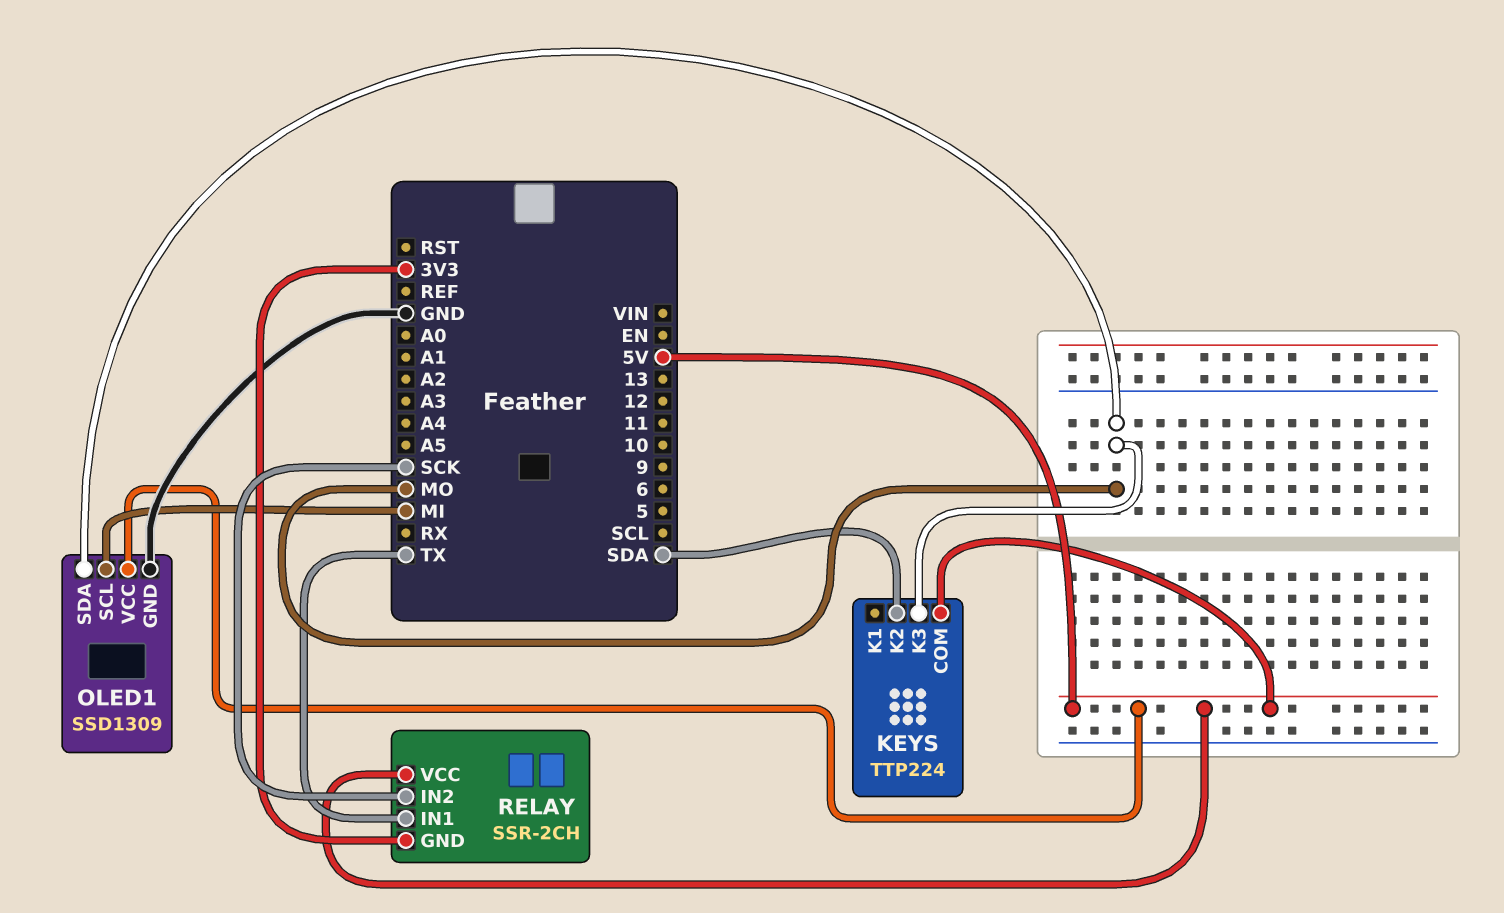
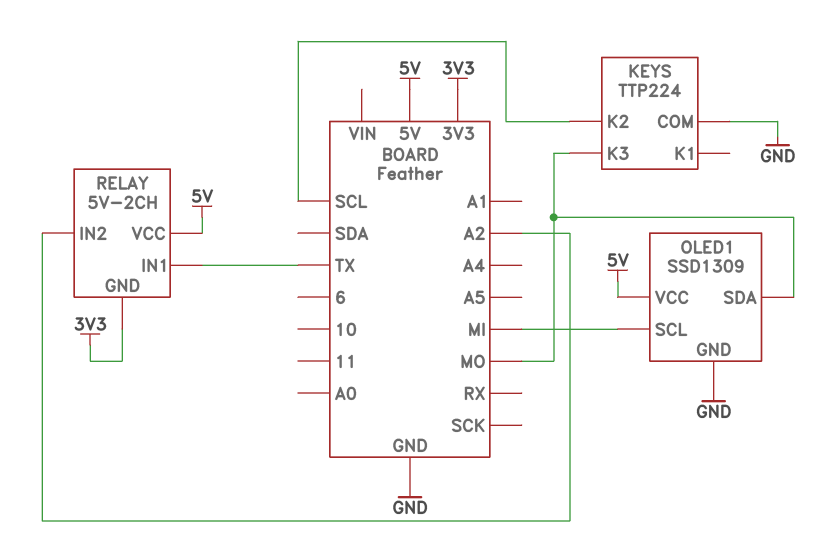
KEYS pin COM: 5V -> GND
KEYS pin K2: SDA -> SCL
RELAY: SSR-2CH -> 5V-2CH
RELAY pin IN2: SCK -> A2

